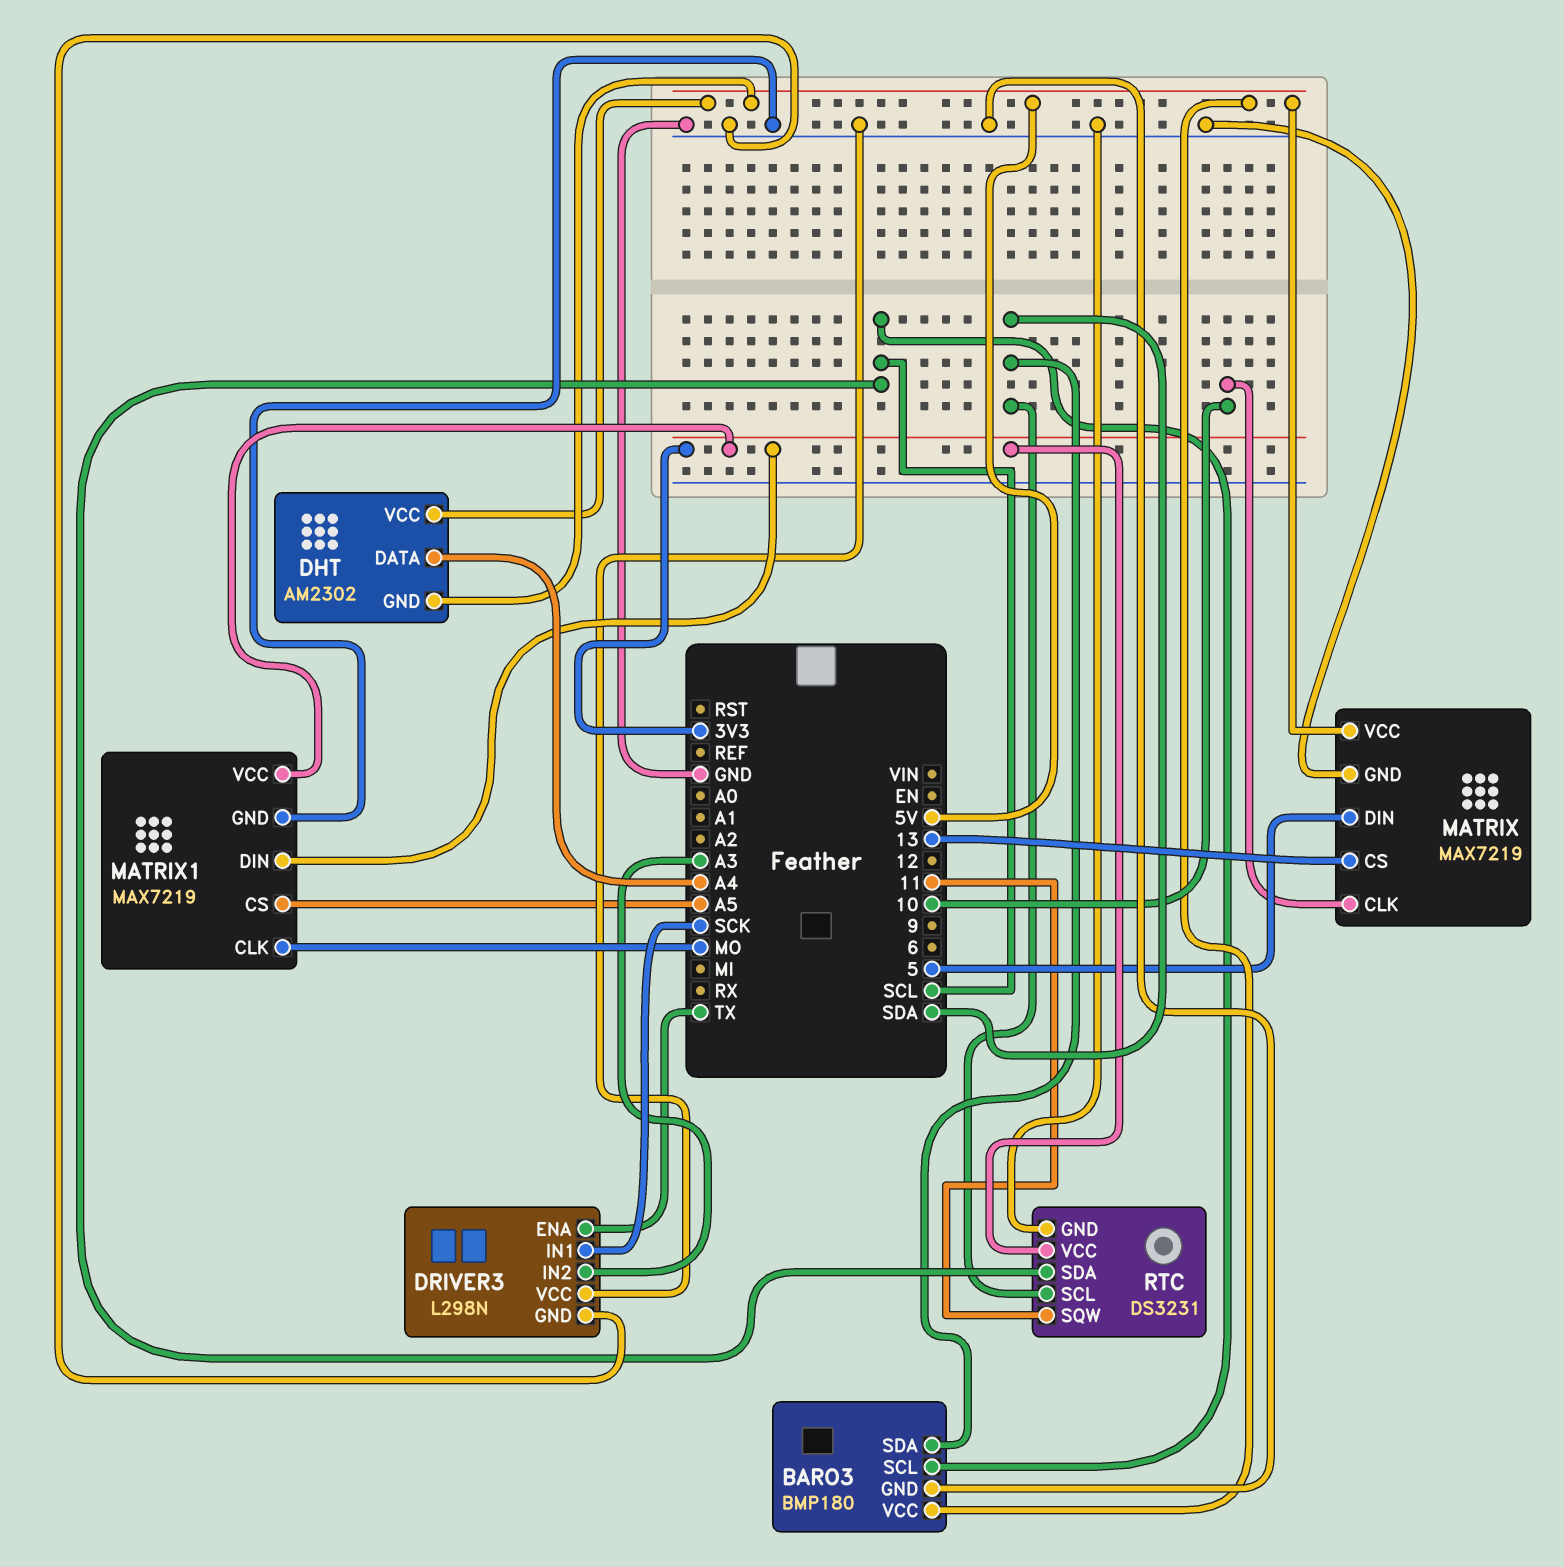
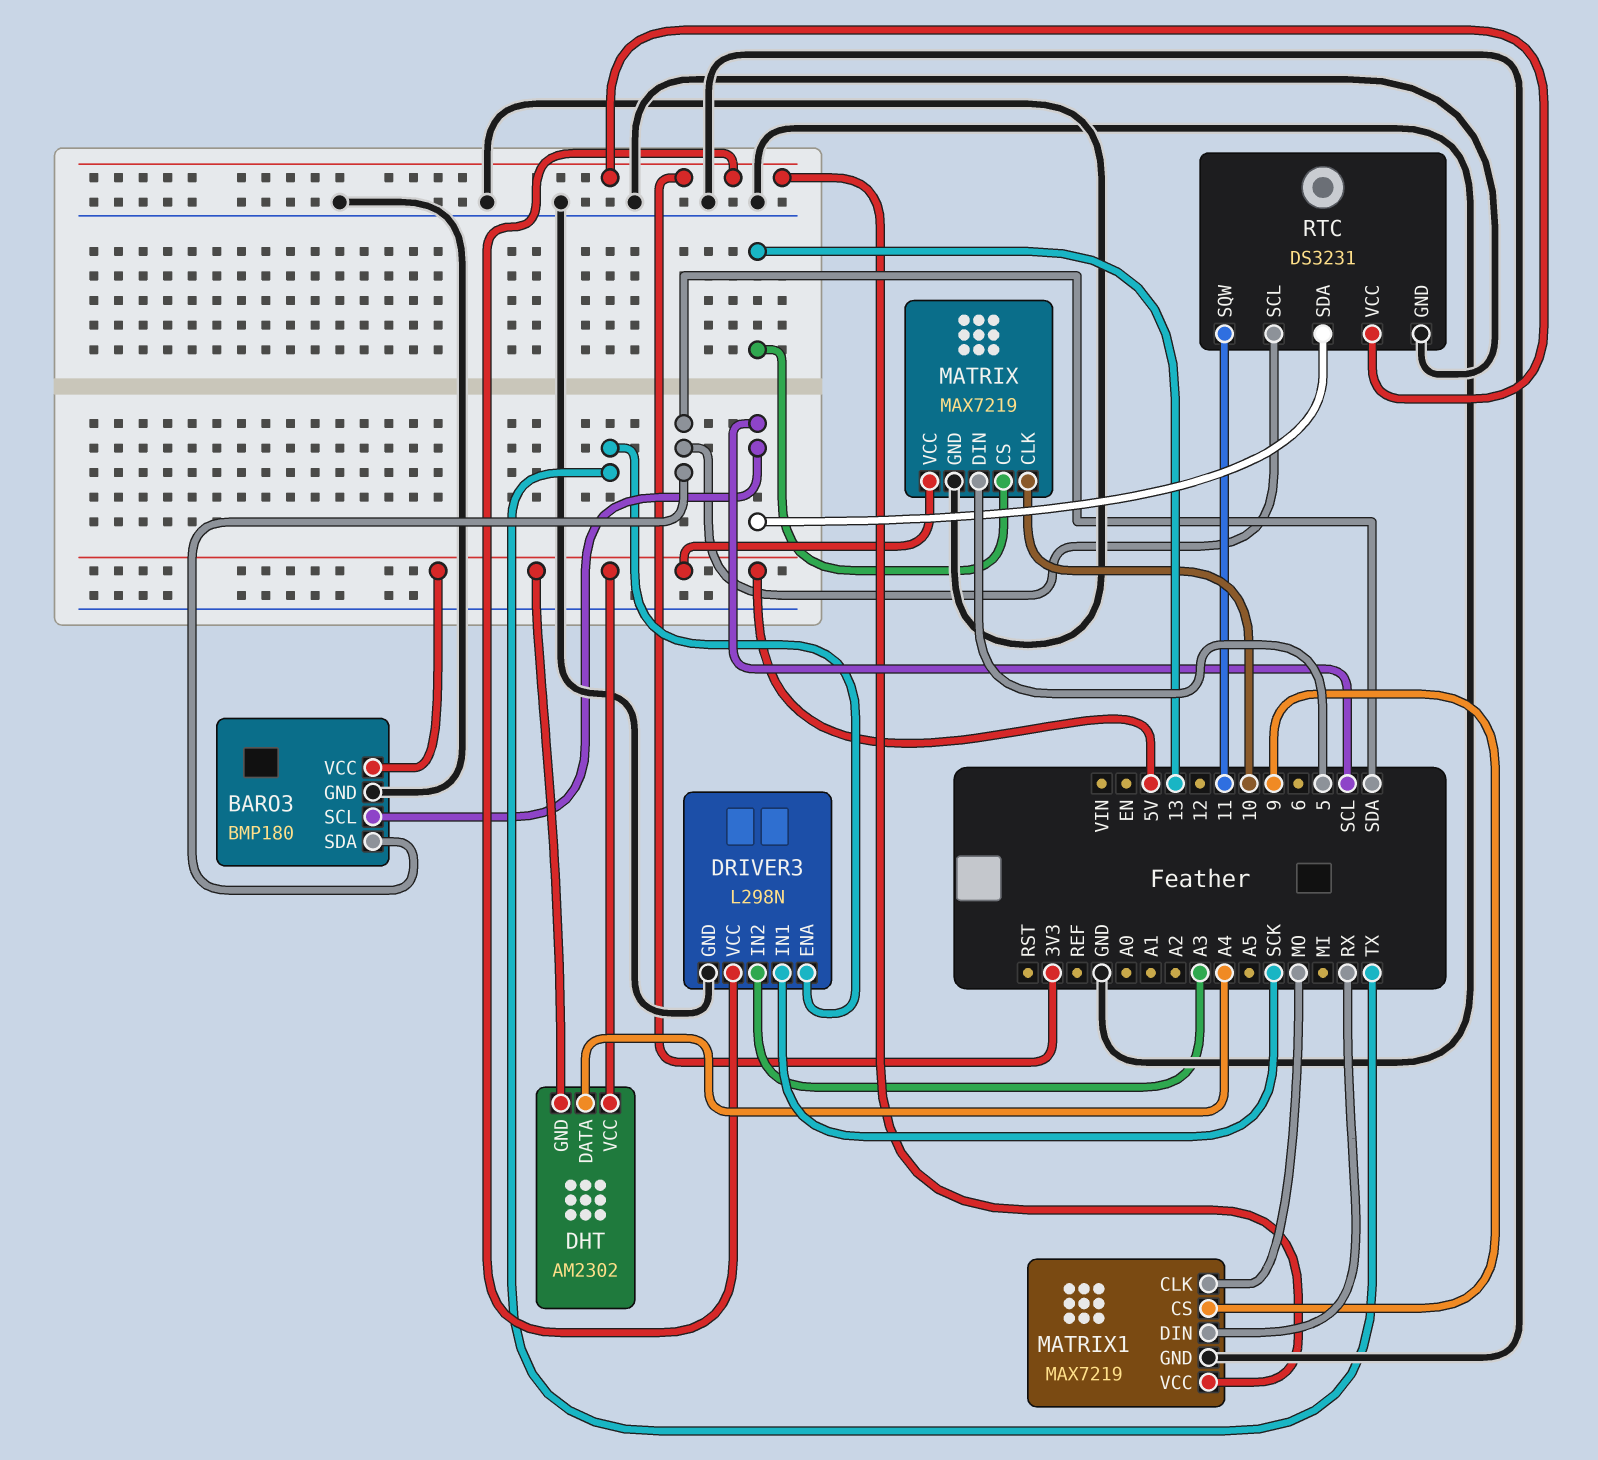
DRIVER3 pin VCC: GND -> 3V3
MATRIX1 pin CS: A5 -> 9
MATRIX1 pin DIN: 3V3 -> RX

